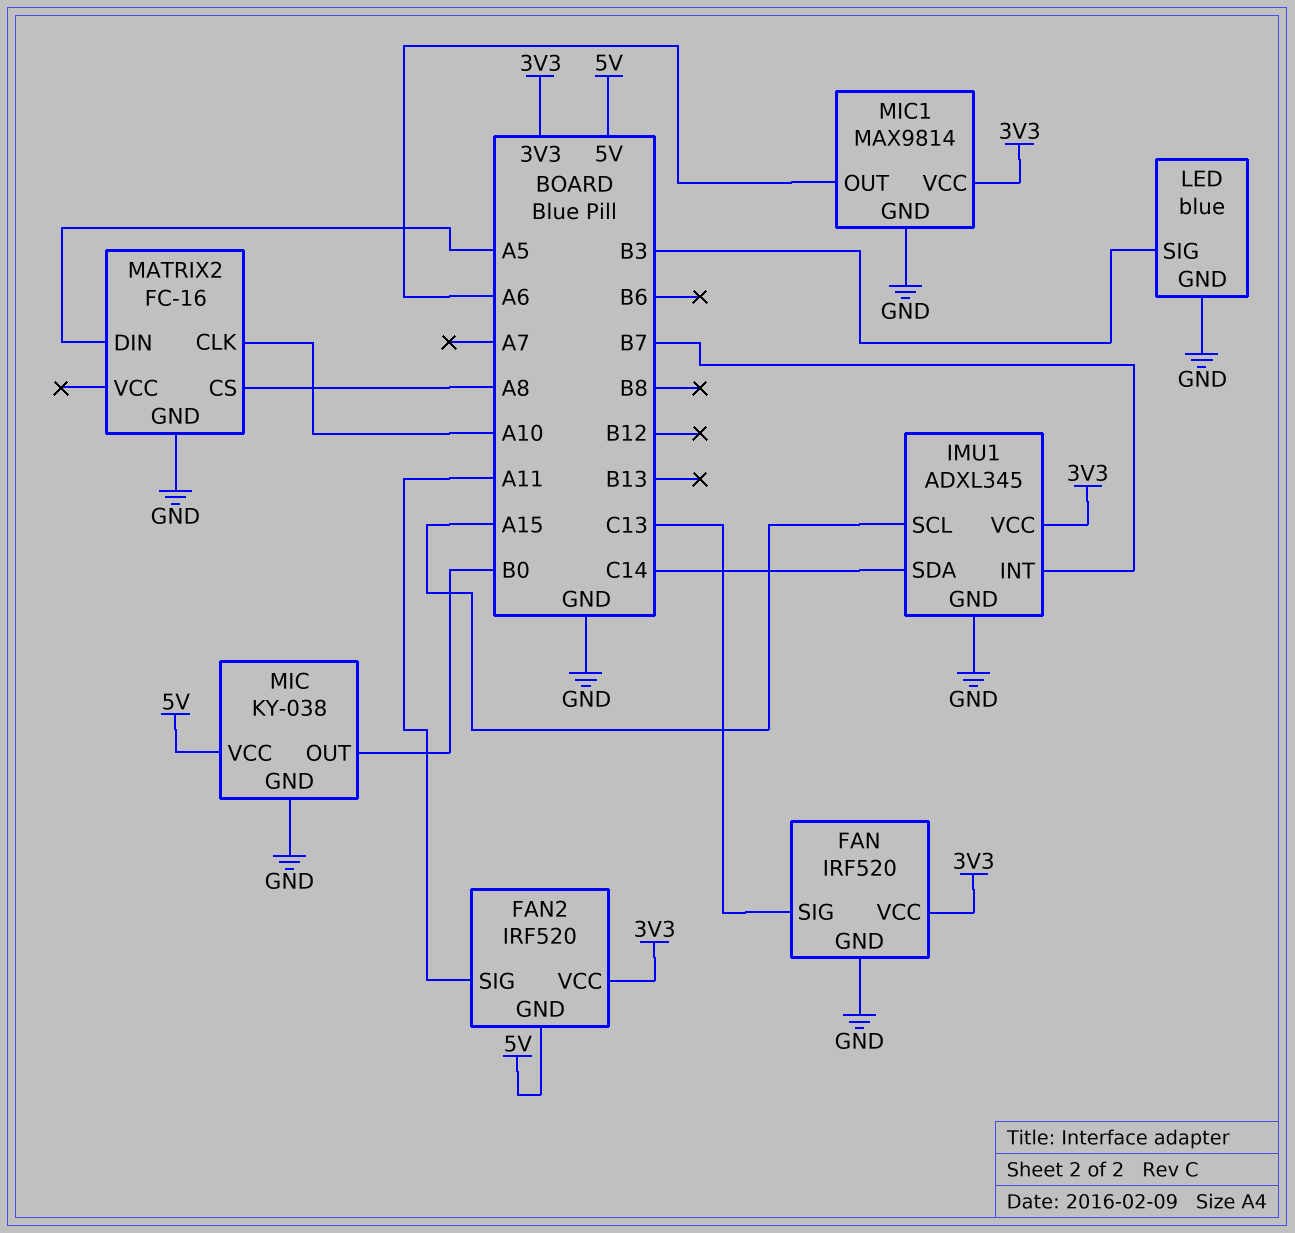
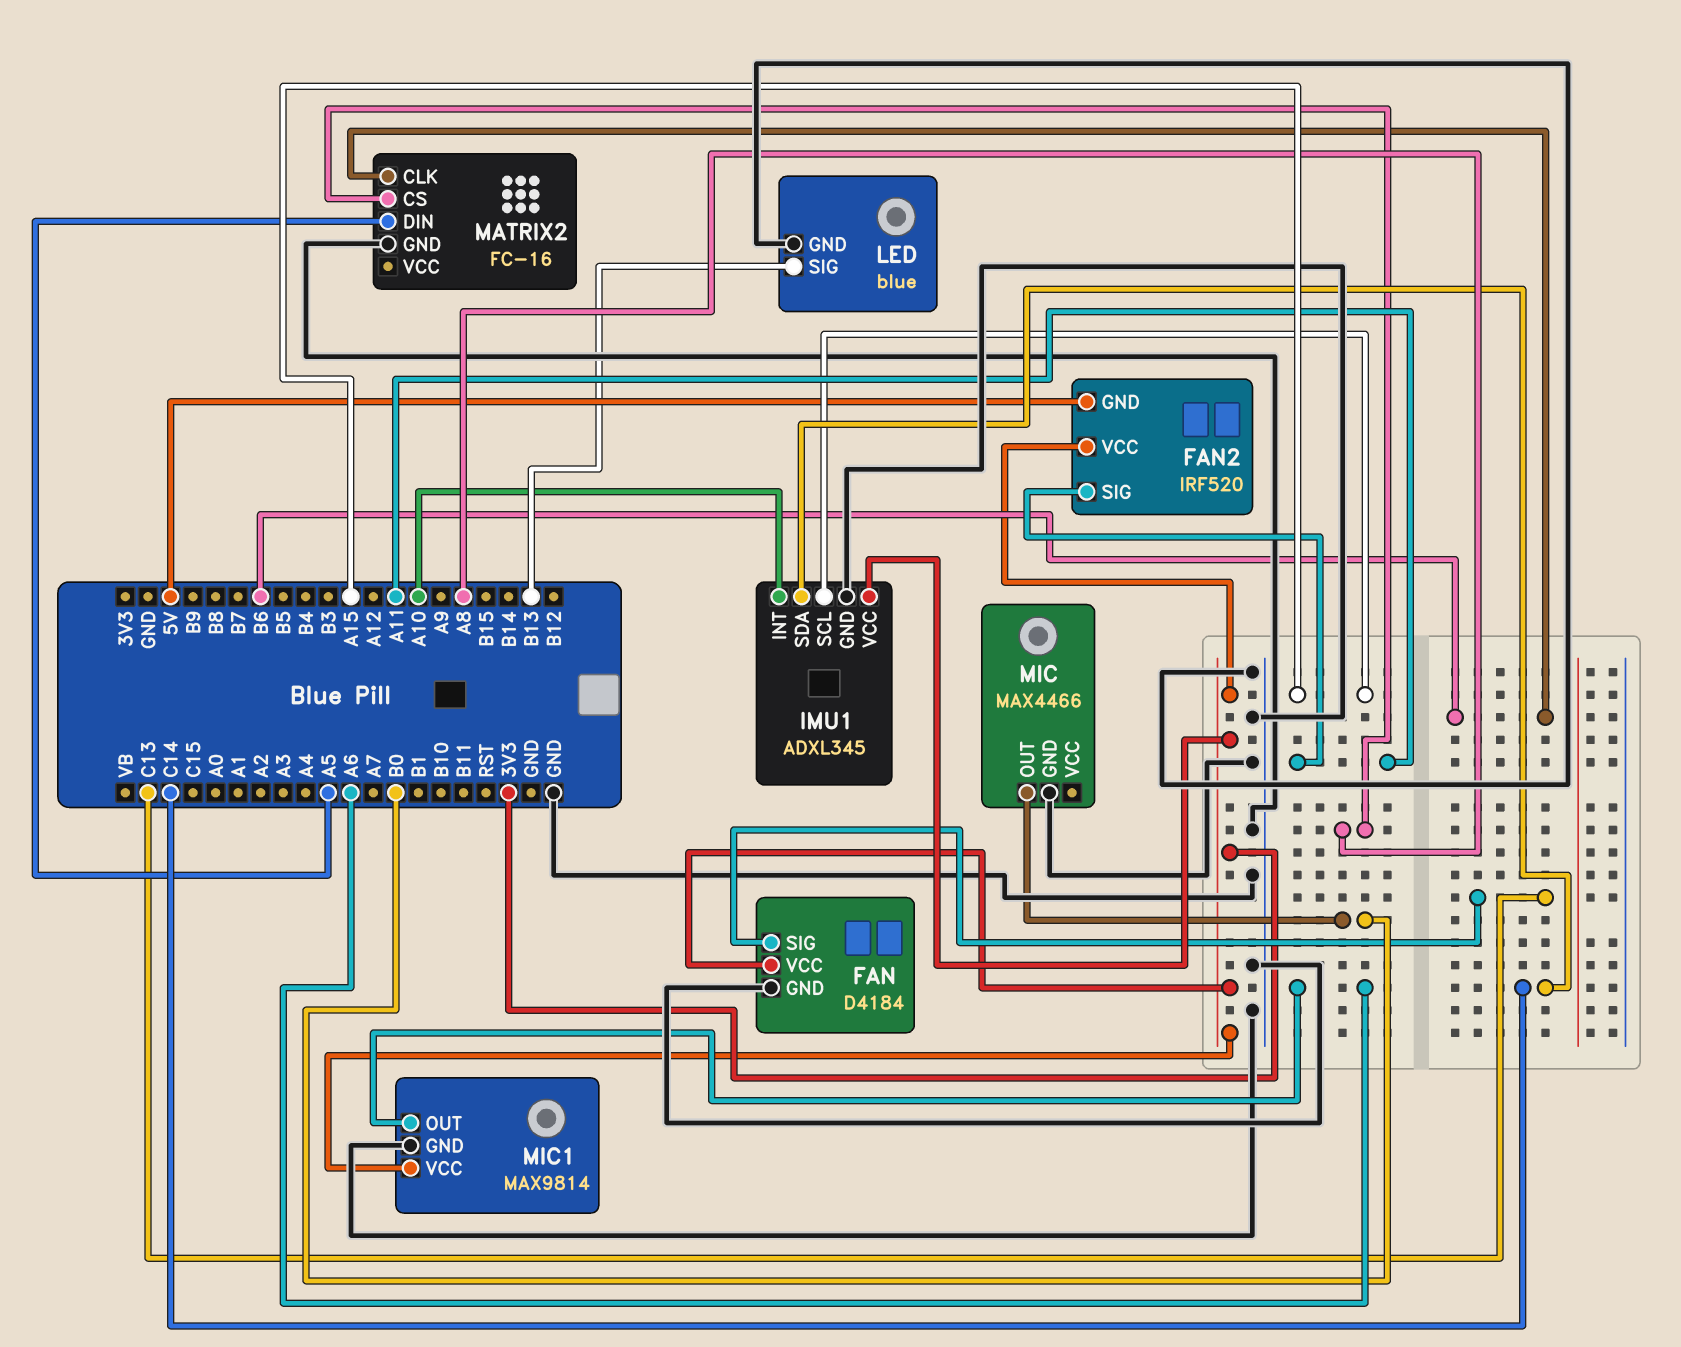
FAN: IRF520 -> D4184
IMU1 pin INT: B7 -> A10
LED pin SIG: B3 -> B13
MATRIX2 pin CLK: A10 -> B6
MIC: KY-038 -> MAX4466
MIC pin VCC: 5V -> none

